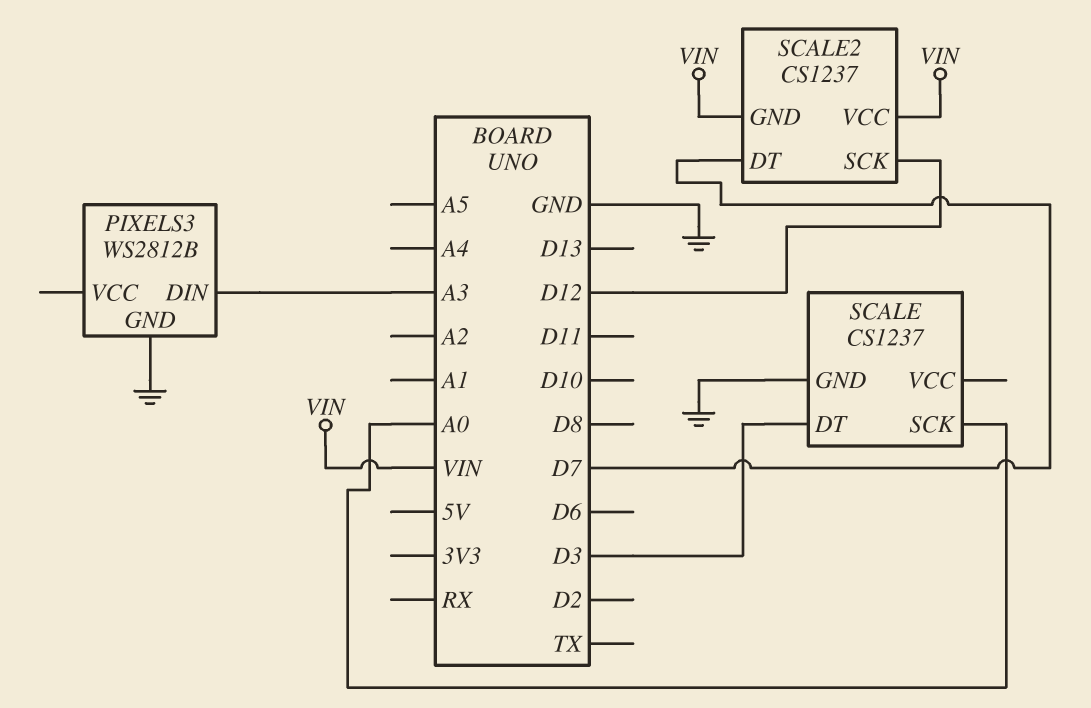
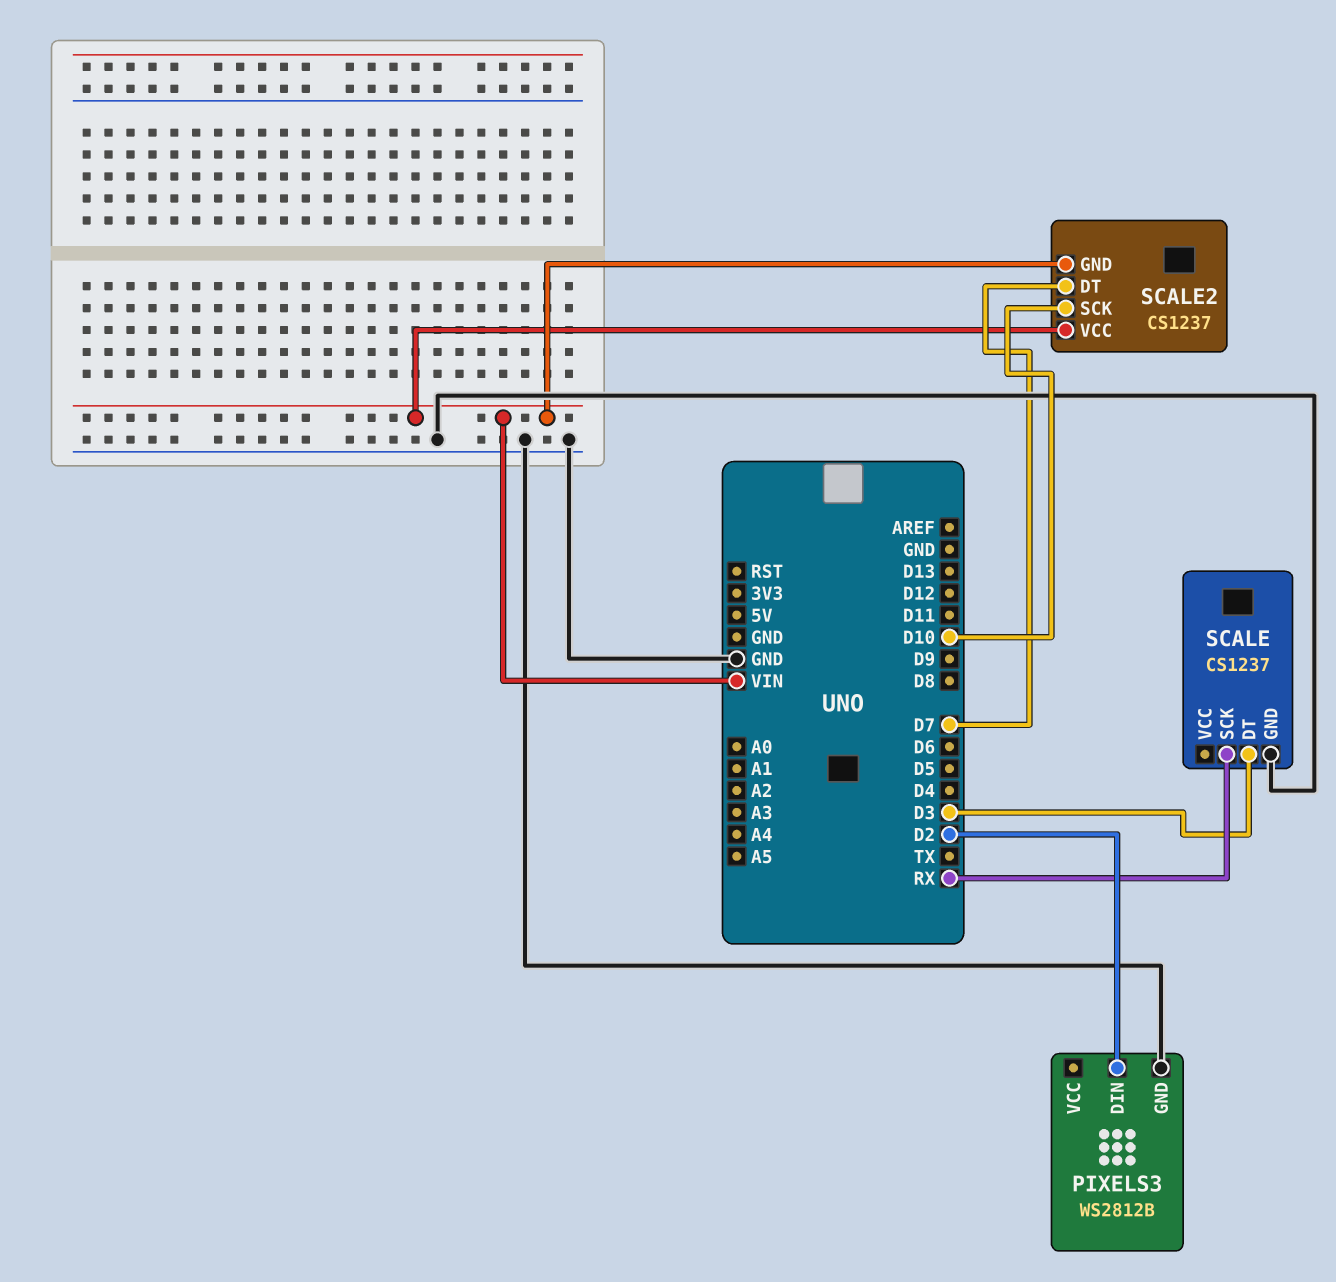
PIXELS3 pin DIN: A3 -> D2
SCALE pin SCK: A0 -> RX
SCALE2 pin SCK: D12 -> D10

